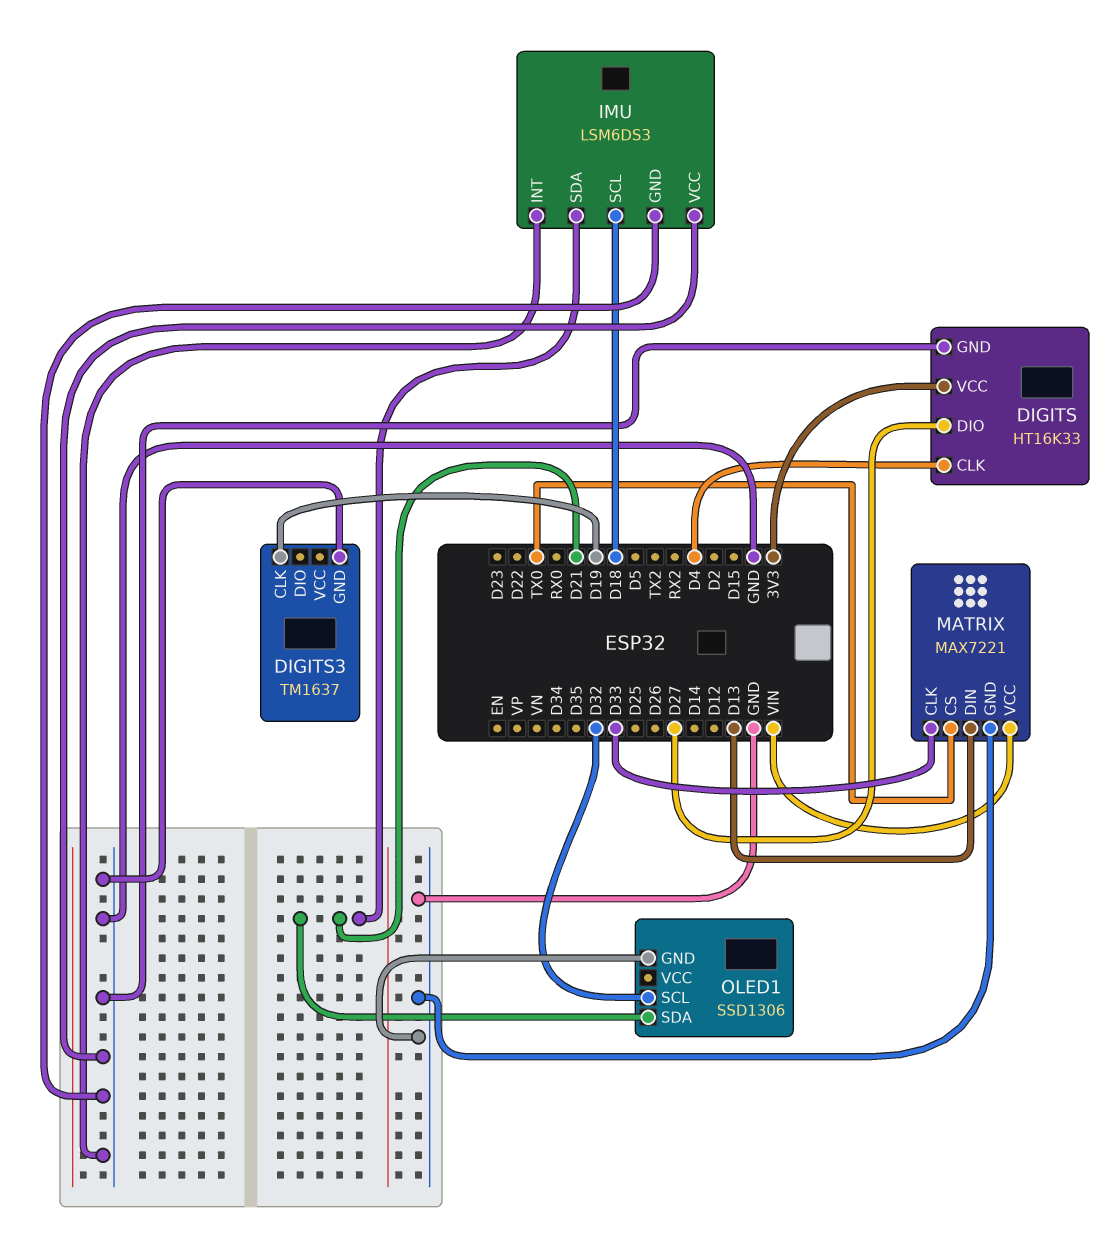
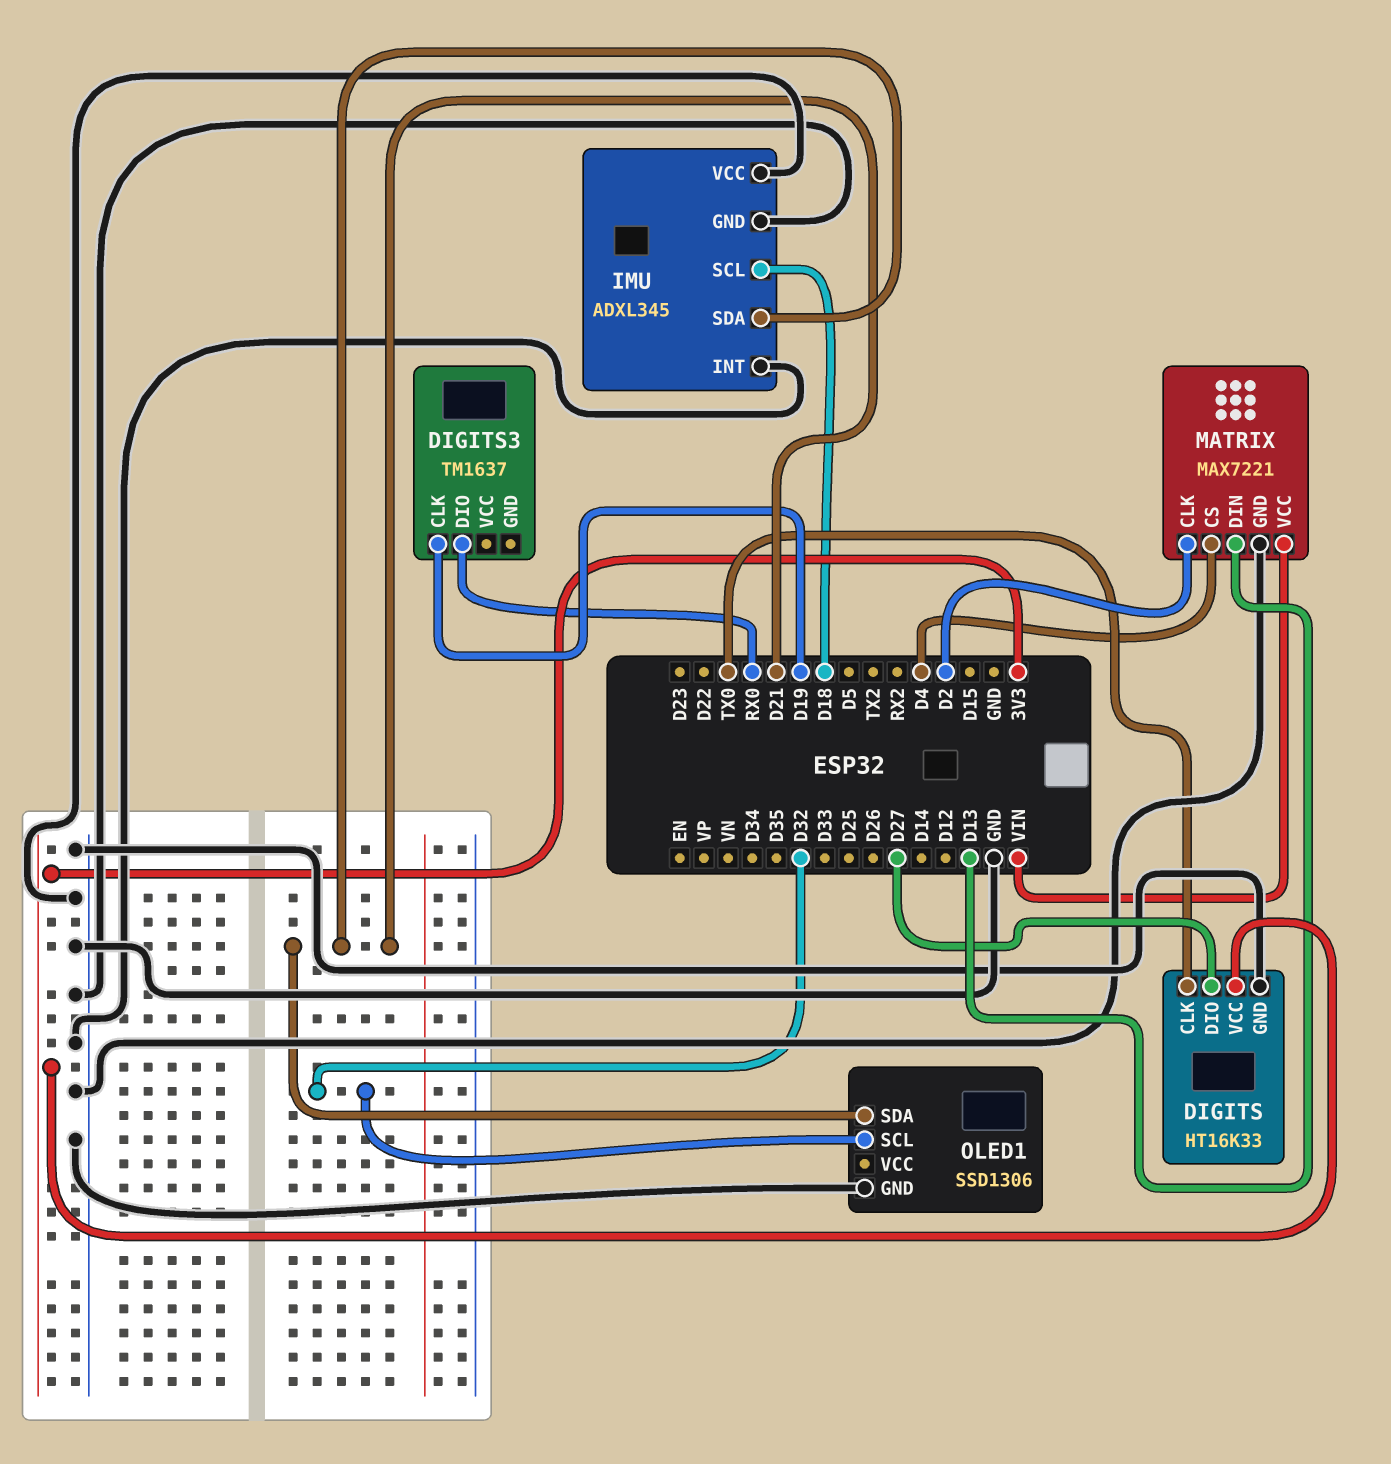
DIGITS pin CLK: D4 -> TX0
DIGITS3 pin DIO: none -> RX0
DIGITS3 pin GND: GND -> none
IMU: LSM6DS3 -> ADXL345
MATRIX pin CLK: D33 -> D2
MATRIX pin CS: TX0 -> D4

